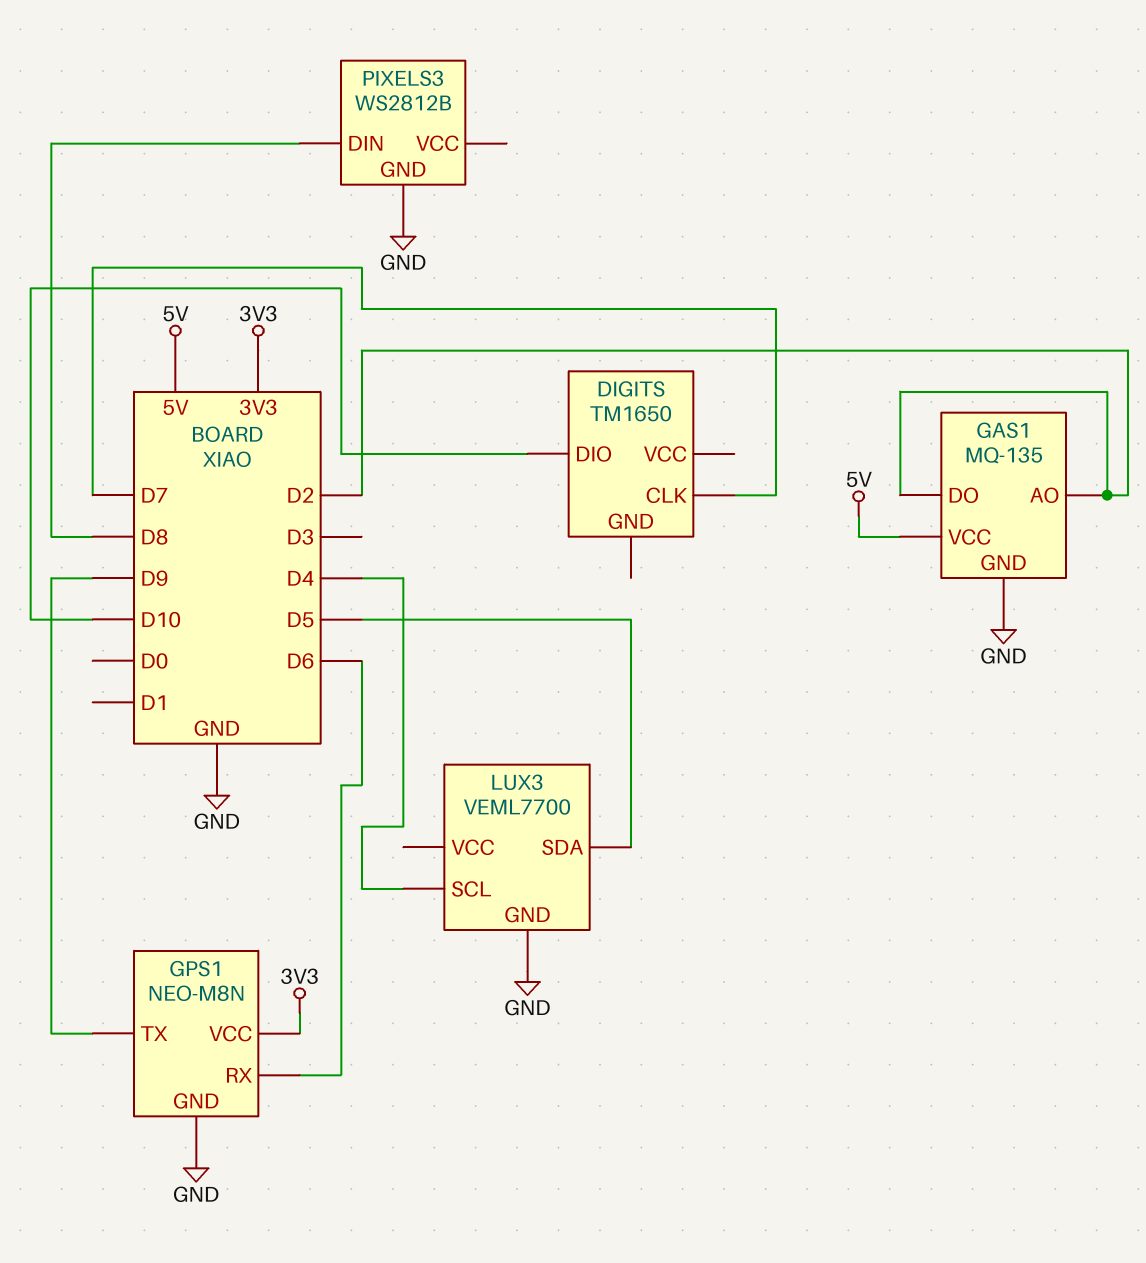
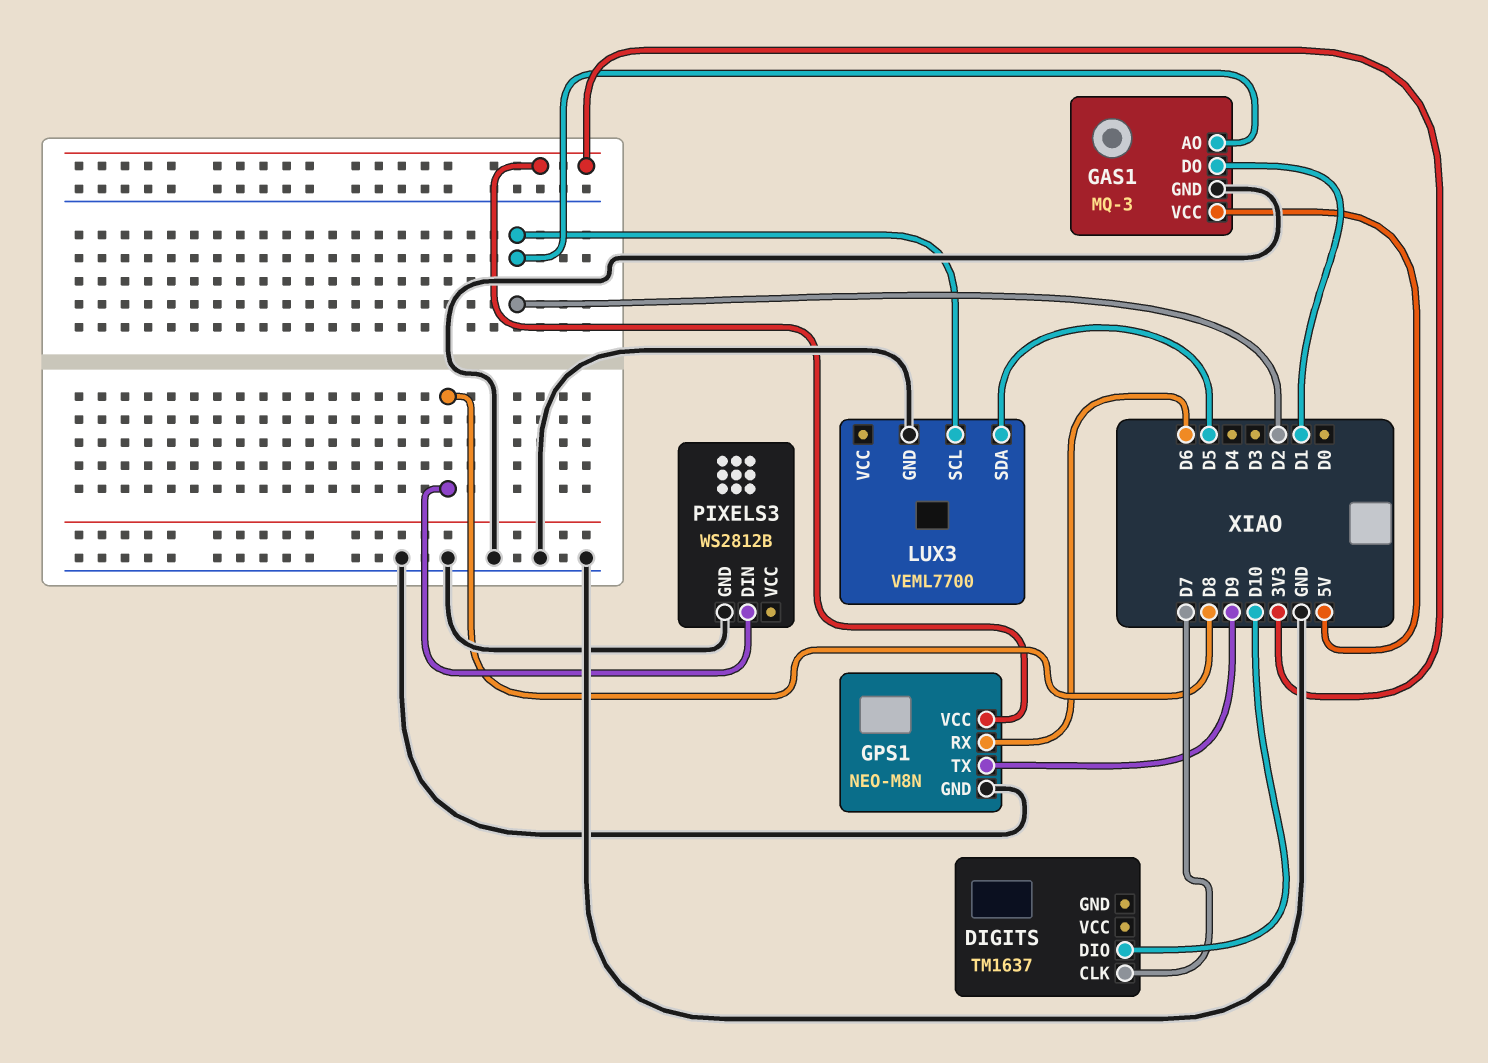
DIGITS: TM1650 -> TM1637
GAS1: MQ-135 -> MQ-3
GAS1 pin DO: D2 -> D1
LUX3 pin SCL: D4 -> D2

